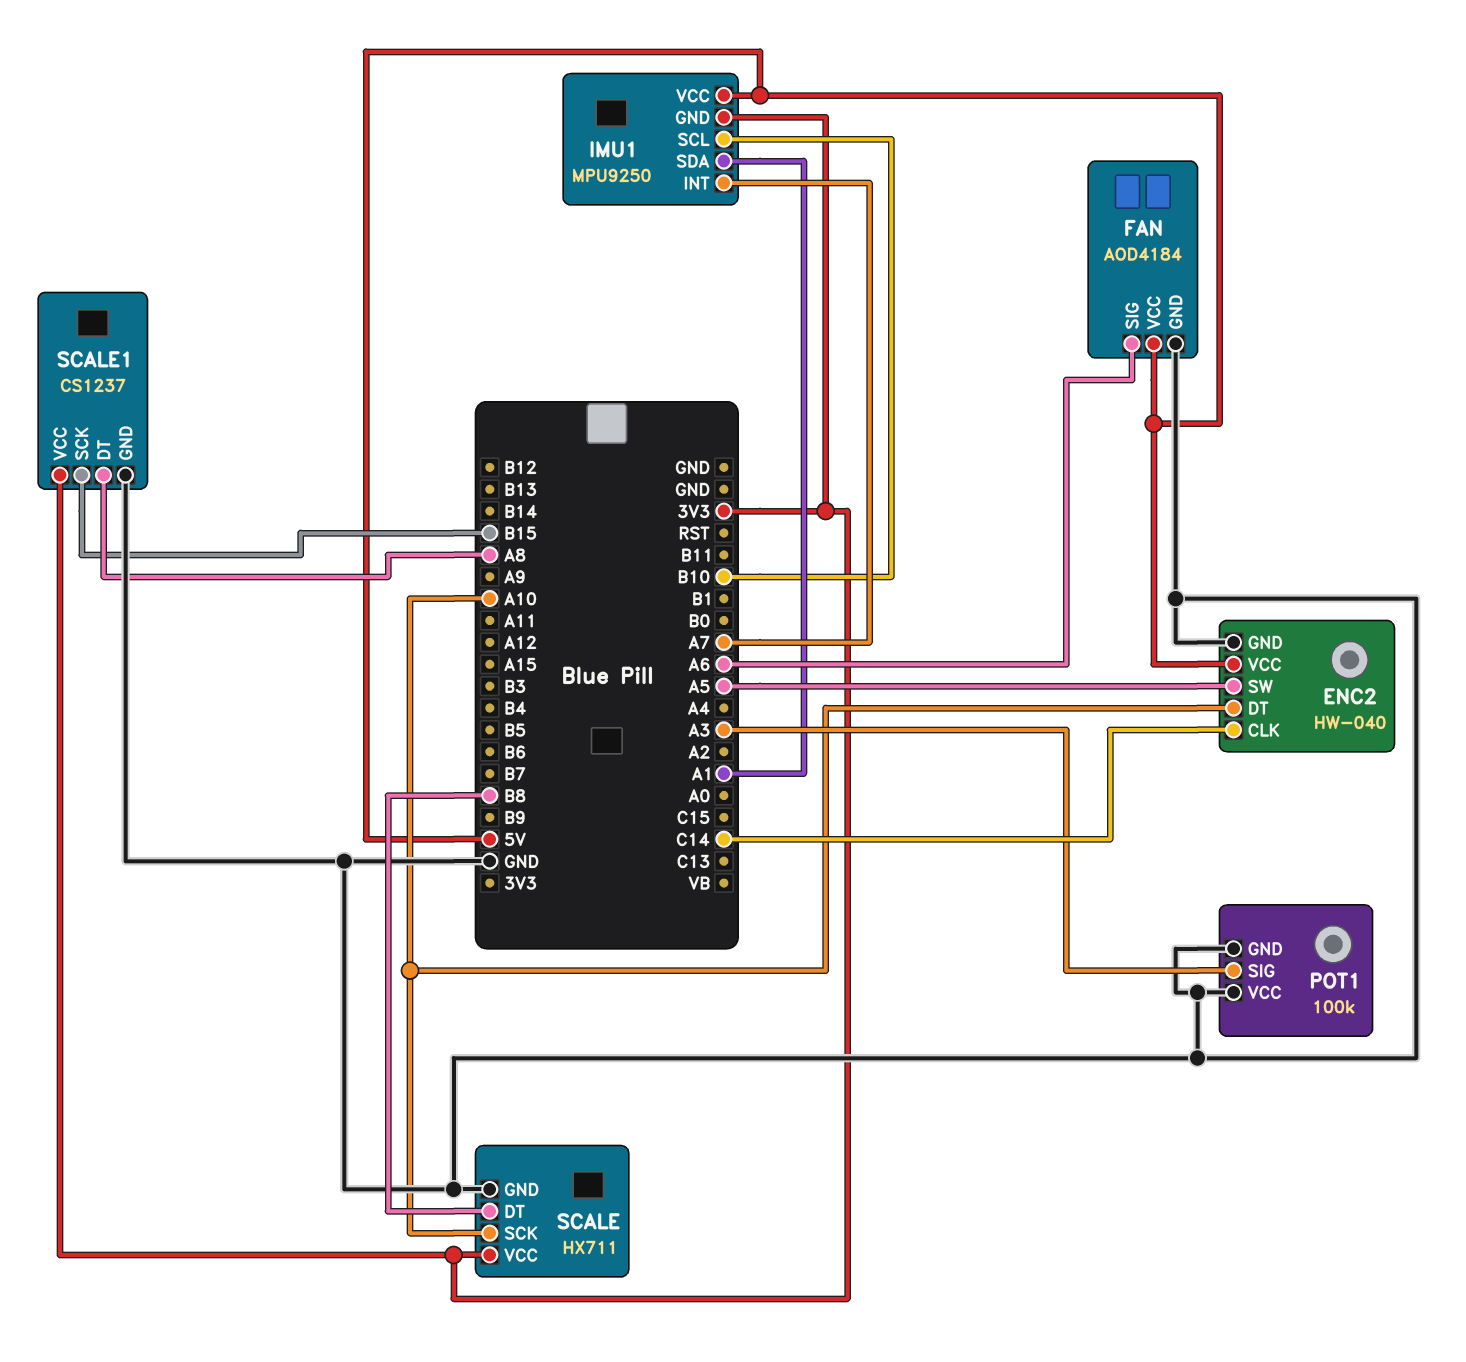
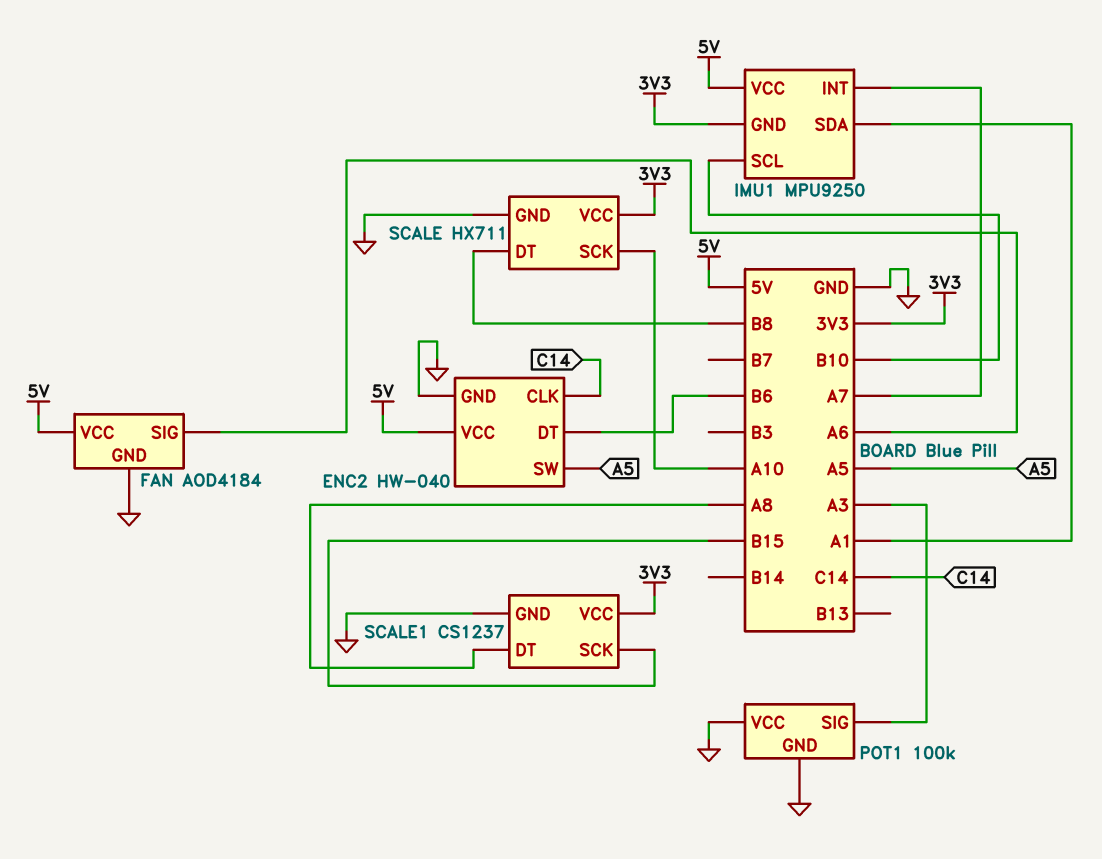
ENC2 pin DT: A10 -> B6

